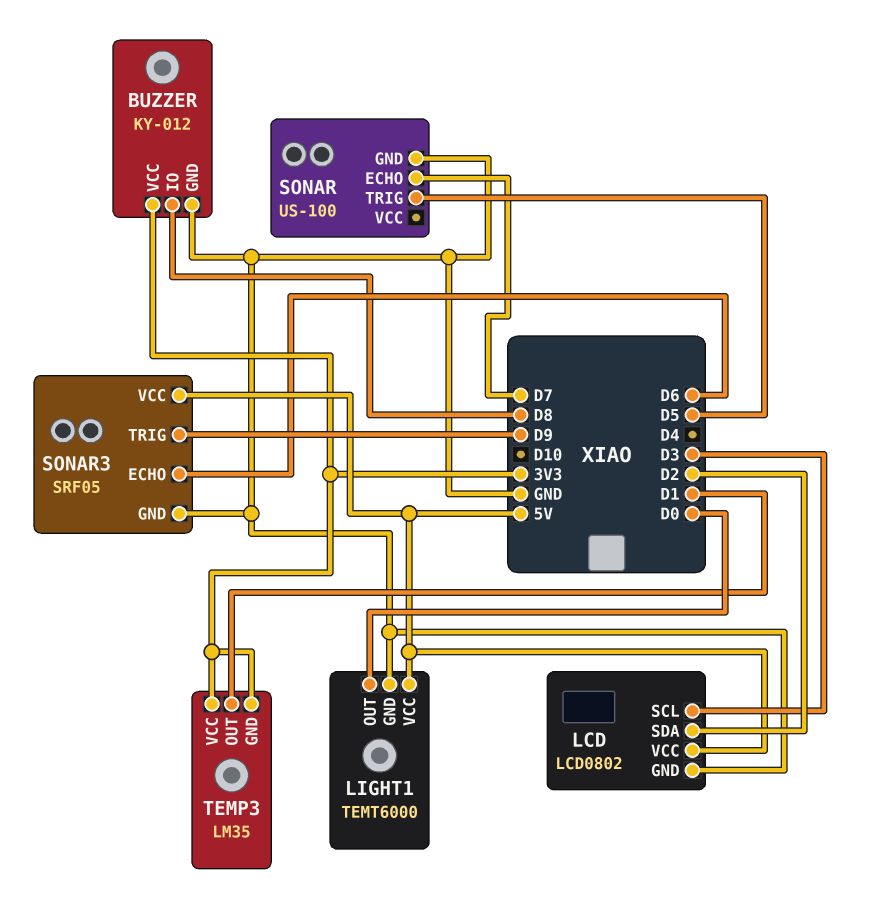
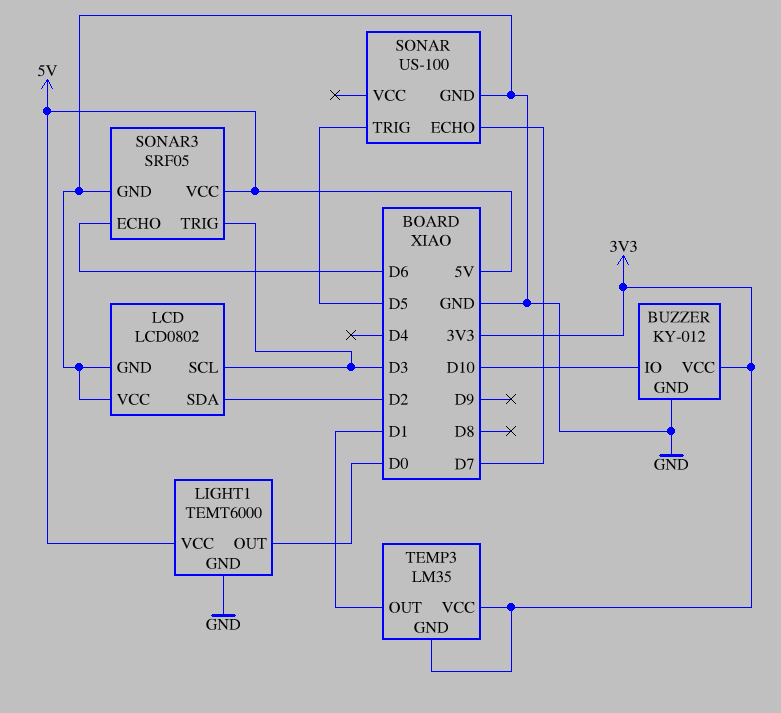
BUZZER pin IO: D8 -> D10
LCD pin VCC: 5V -> GND
SONAR3 pin TRIG: D9 -> D3

